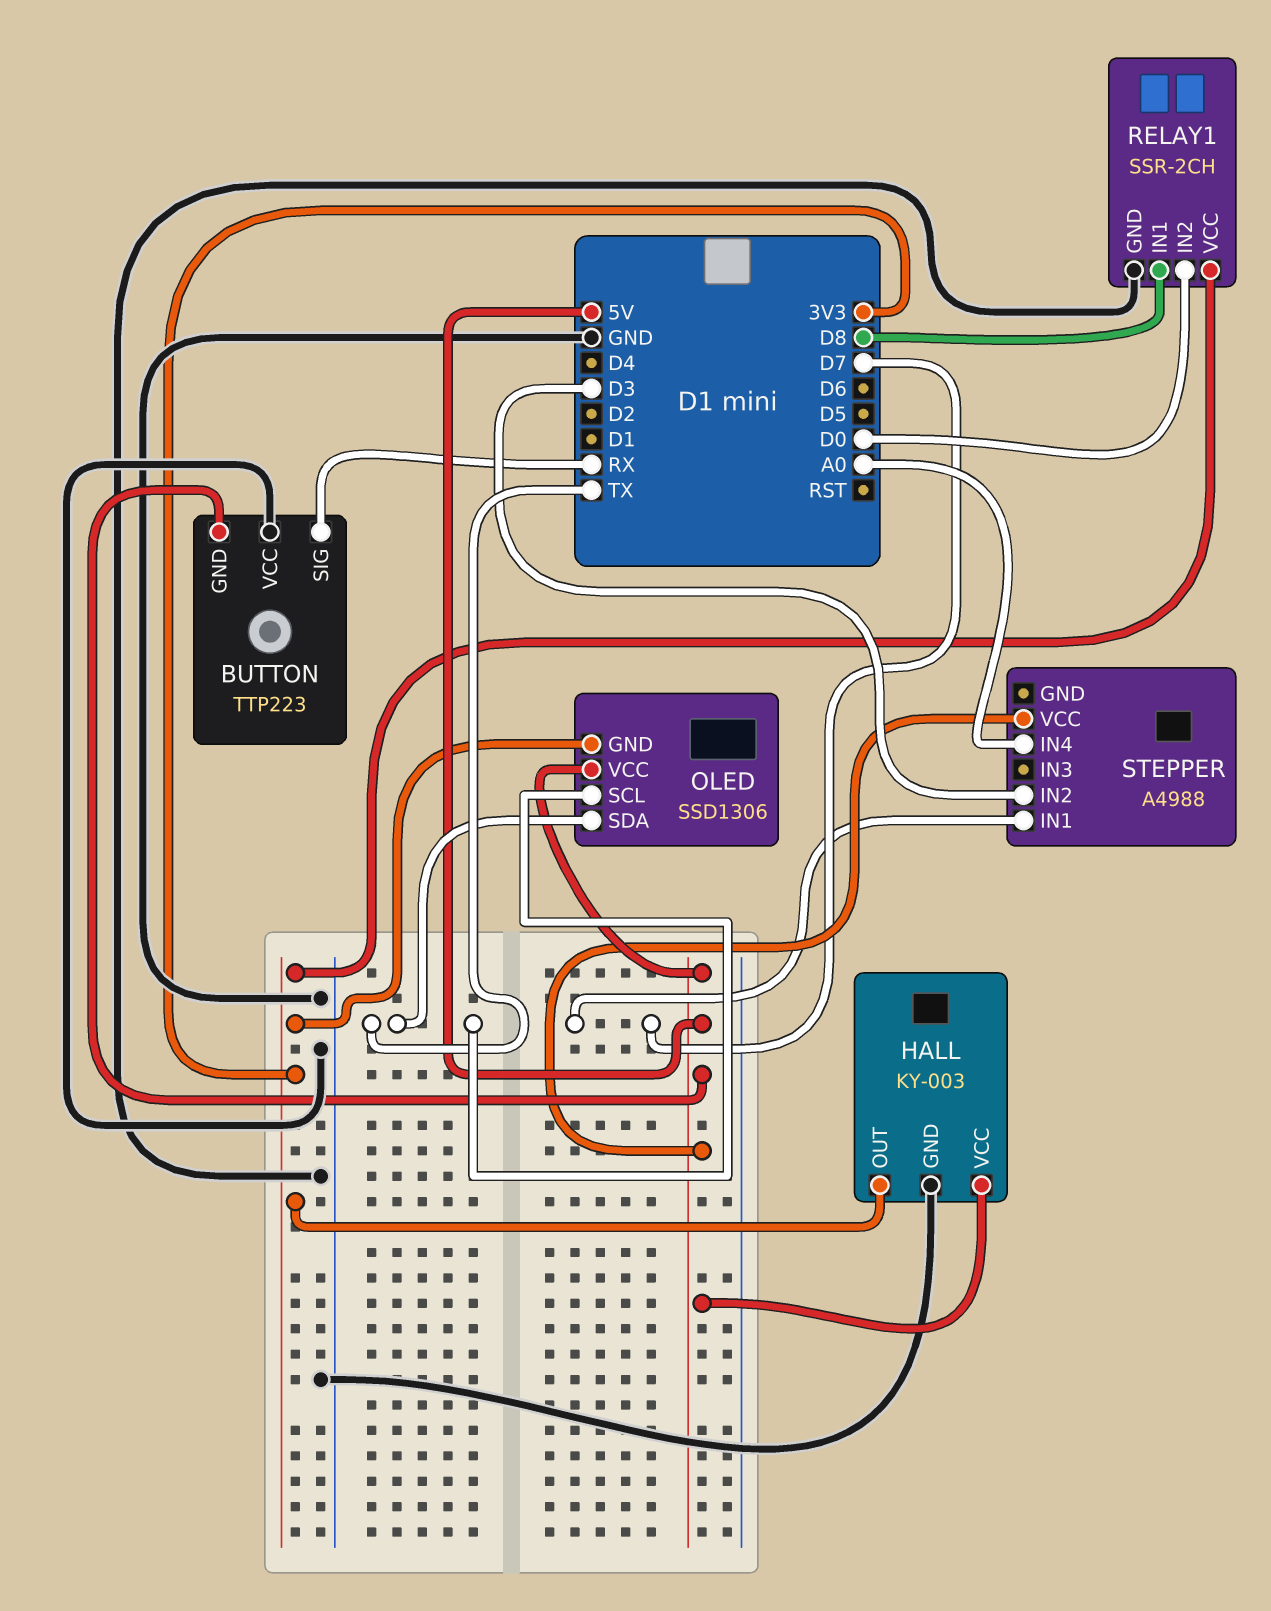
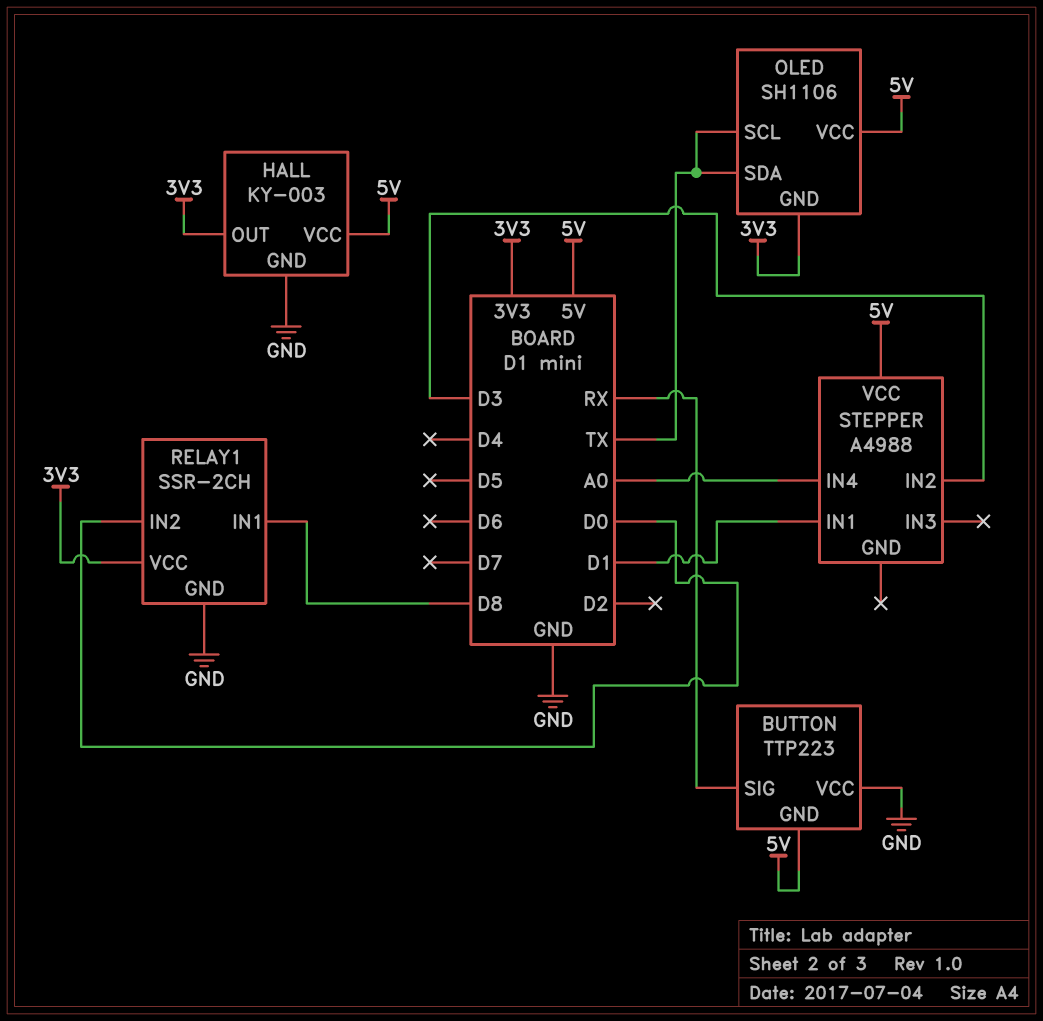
OLED: SSD1306 -> SH1106
STEPPER pin IN1: D7 -> D1

